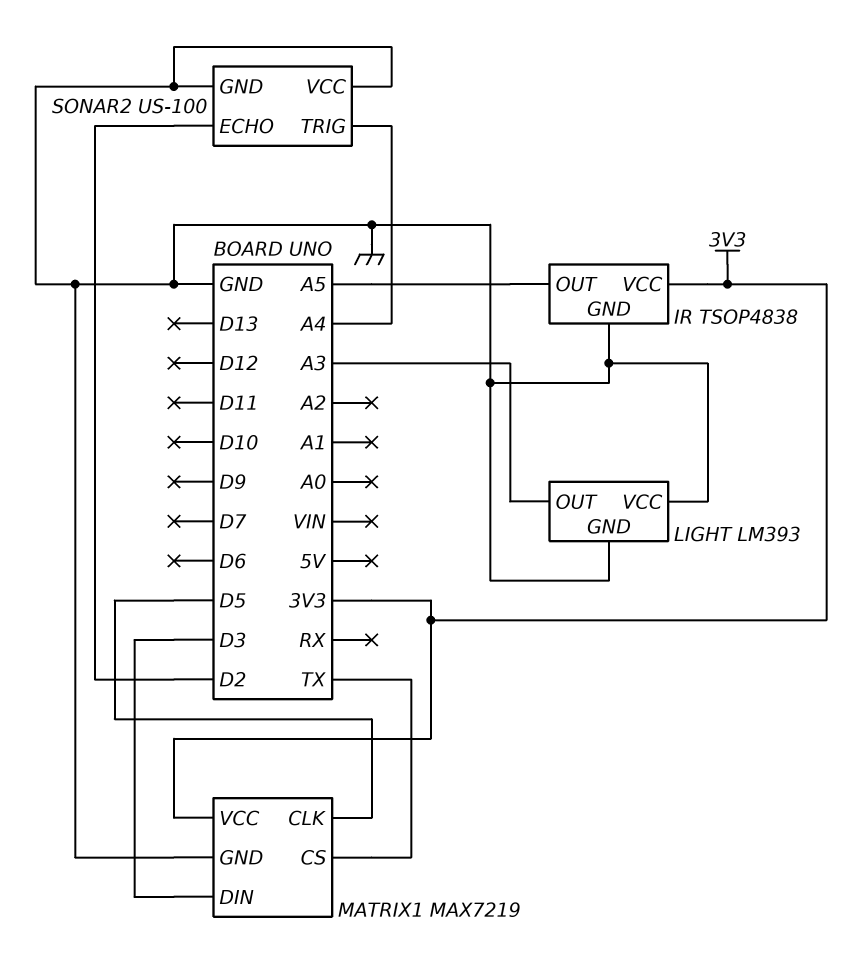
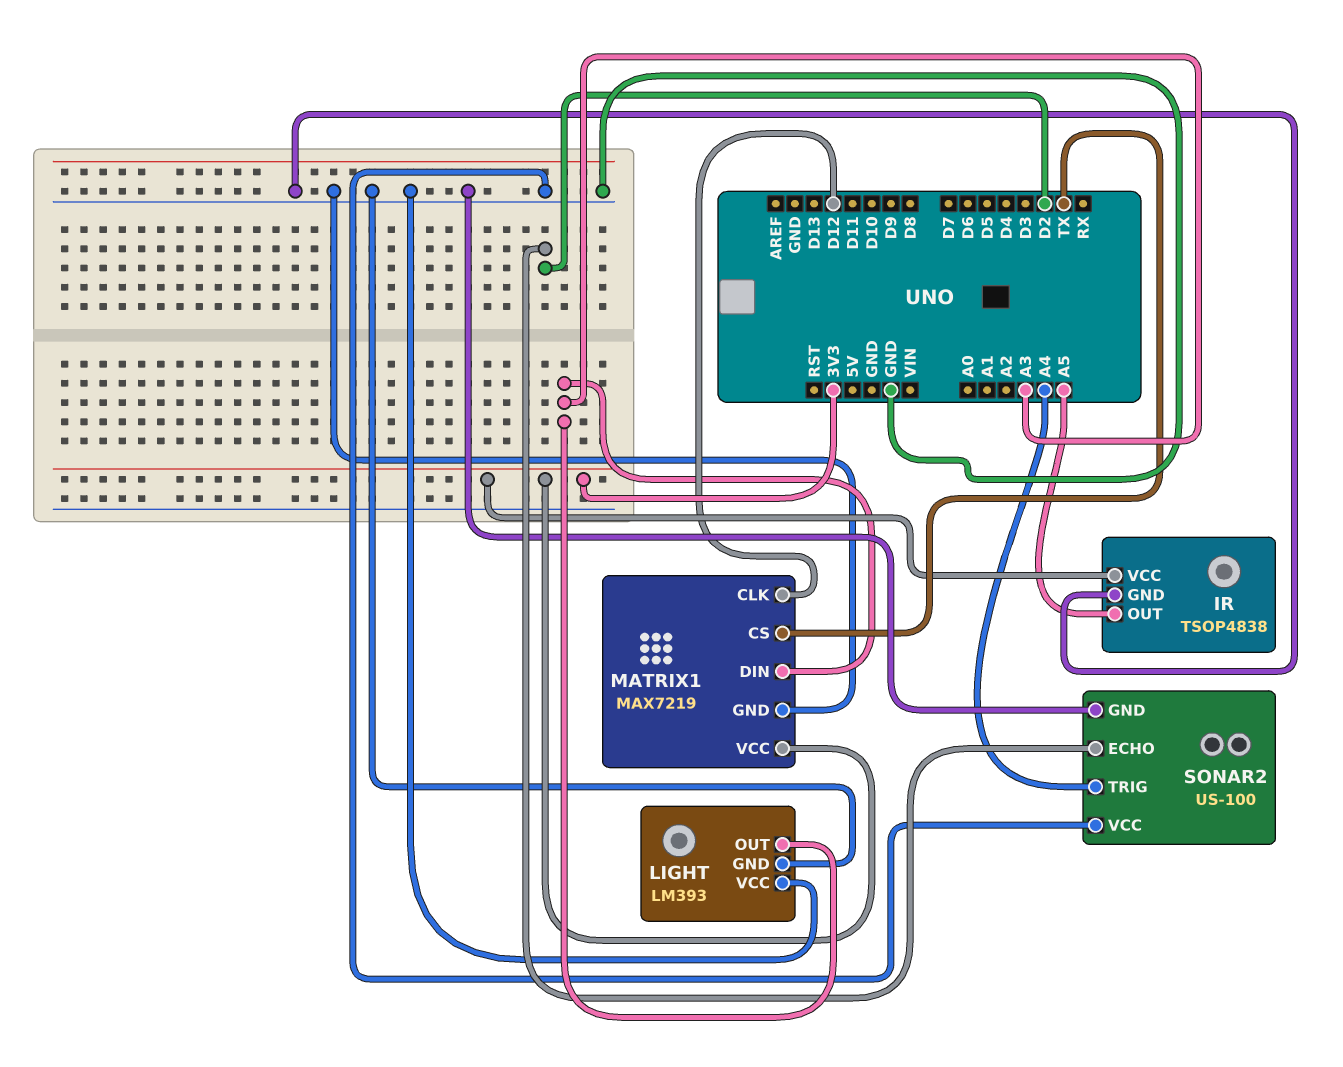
MATRIX1 pin CLK: D5 -> D12
MATRIX1 pin DIN: D3 -> A3

